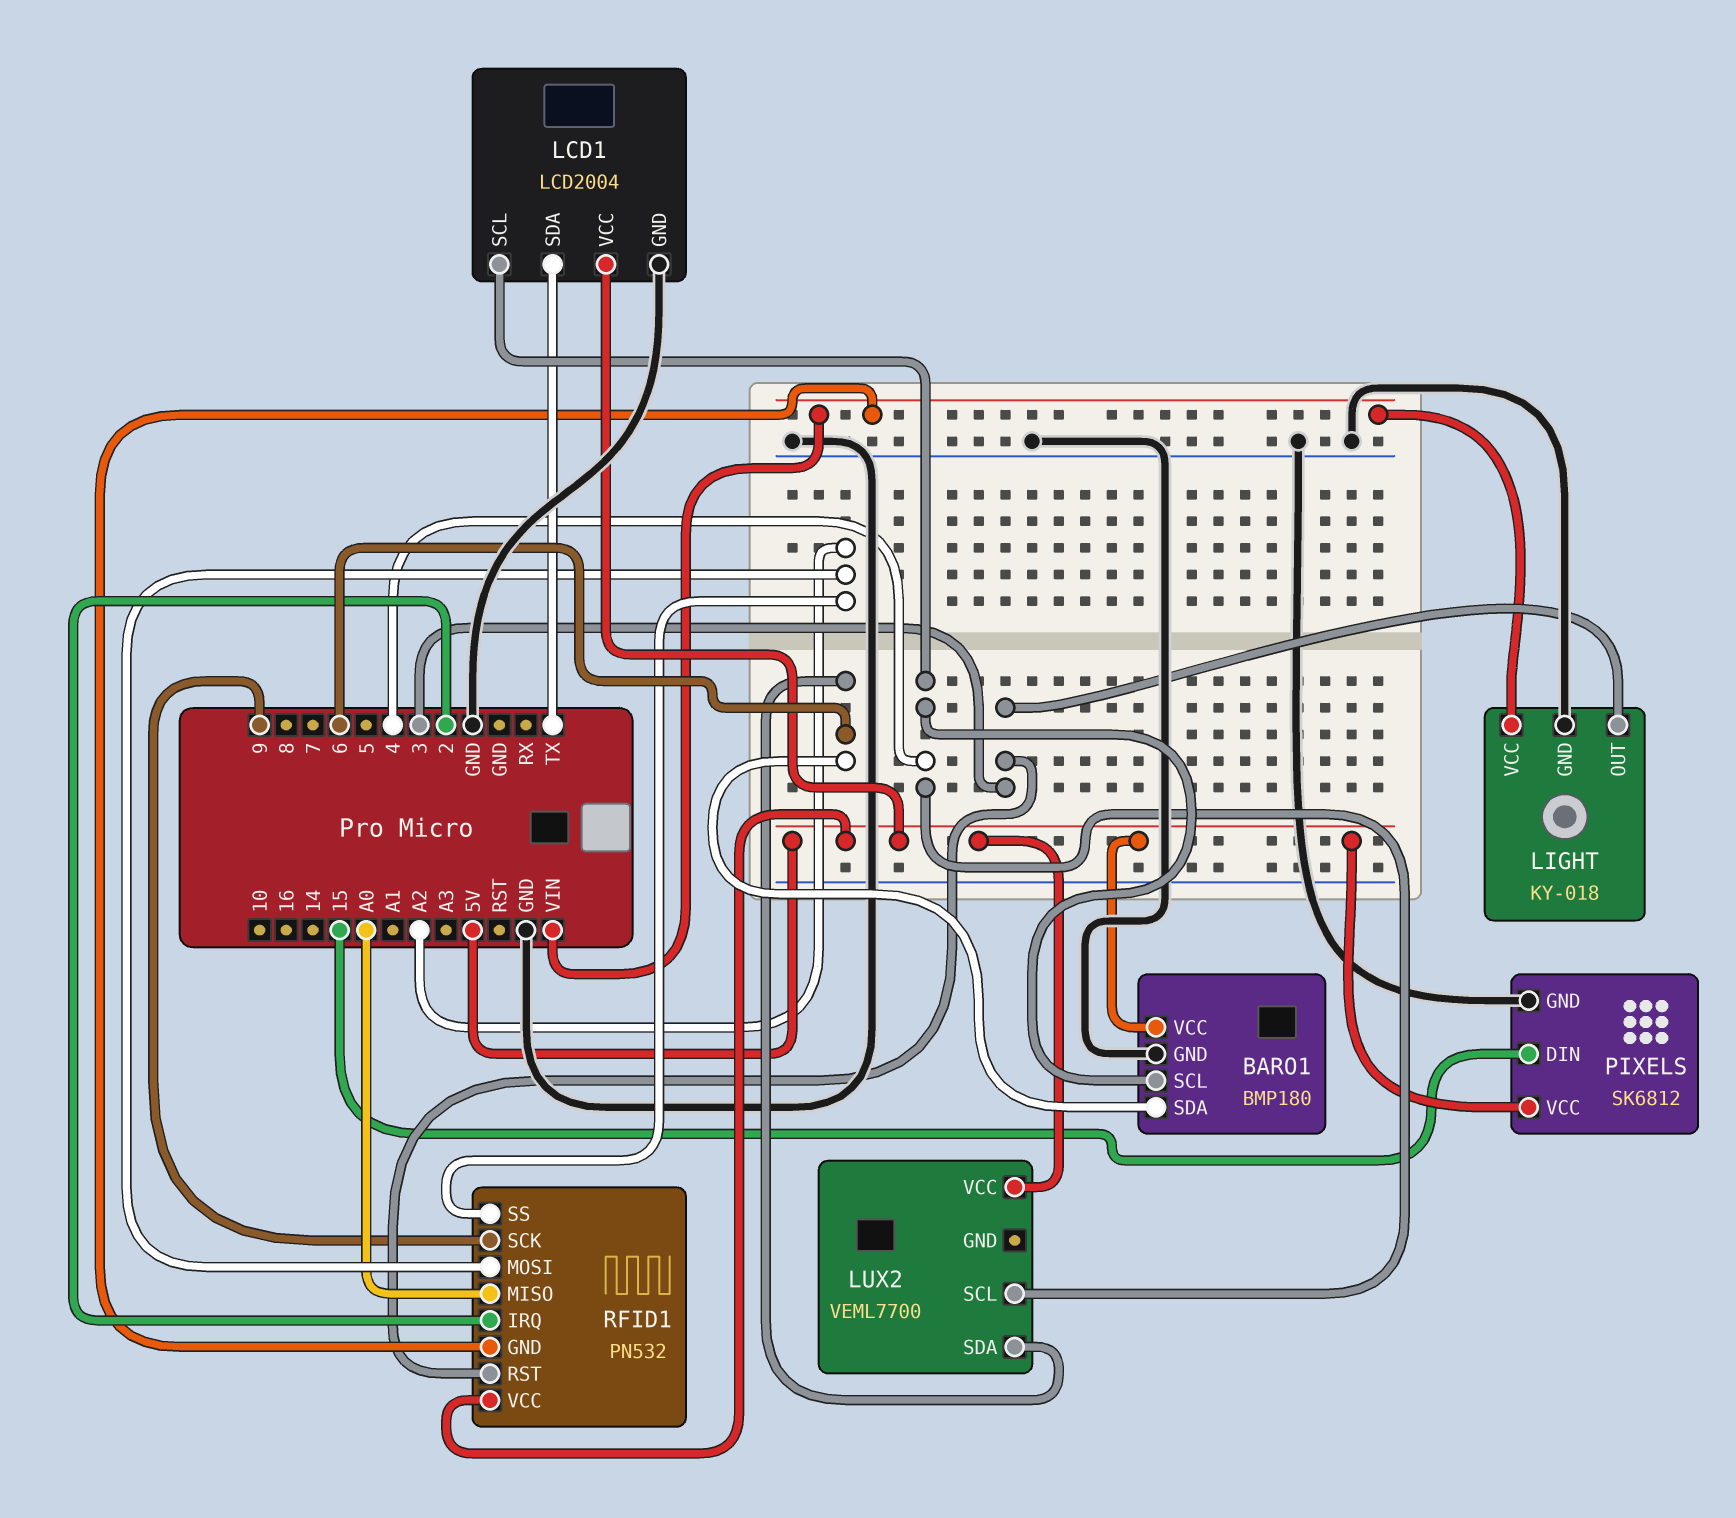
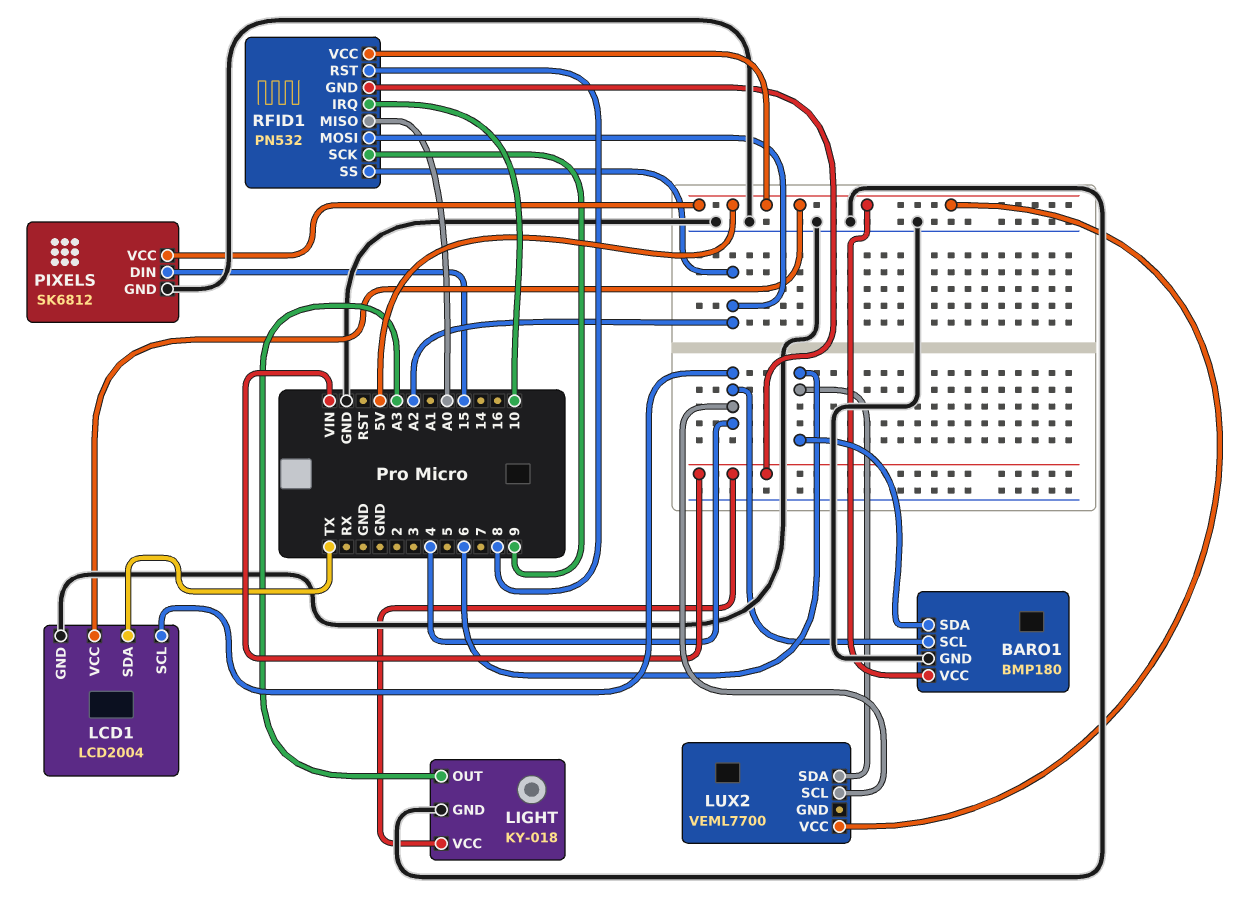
LIGHT pin OUT: 3 -> A3
RFID1 pin IRQ: 2 -> 10
RFID1 pin RST: 3 -> 8

